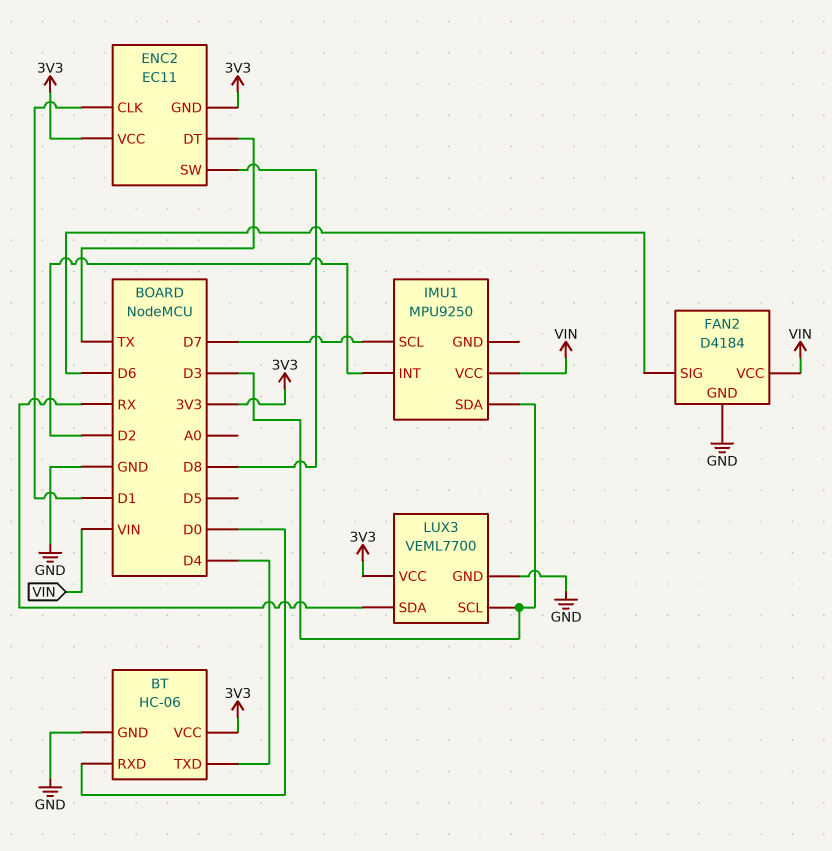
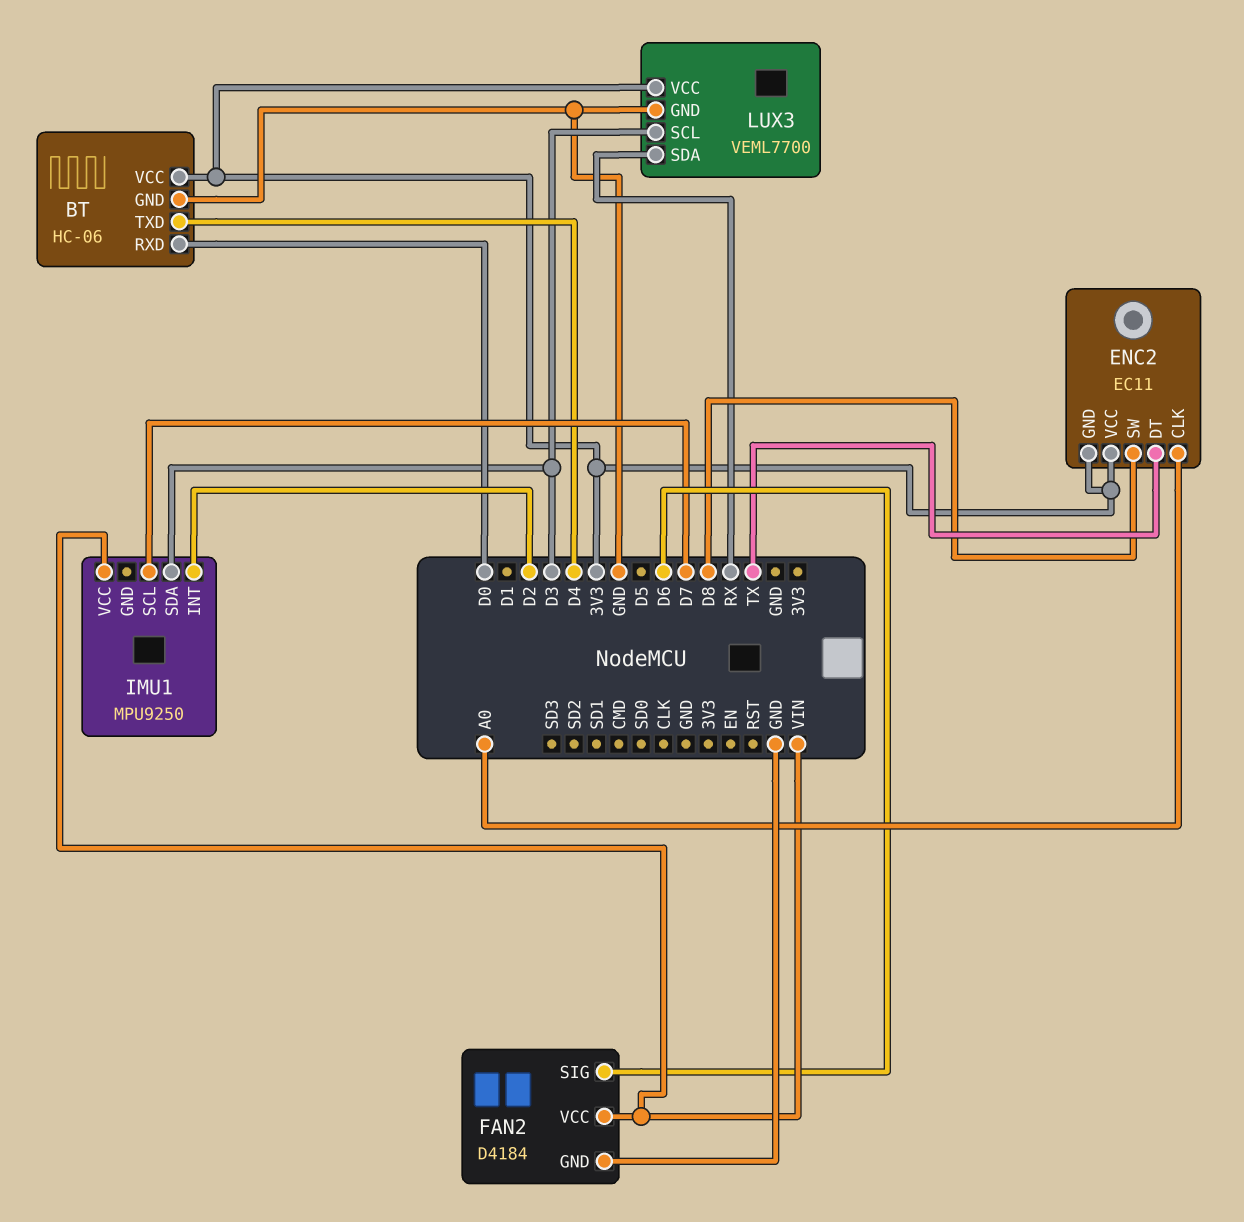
ENC2 pin CLK: D1 -> A0

